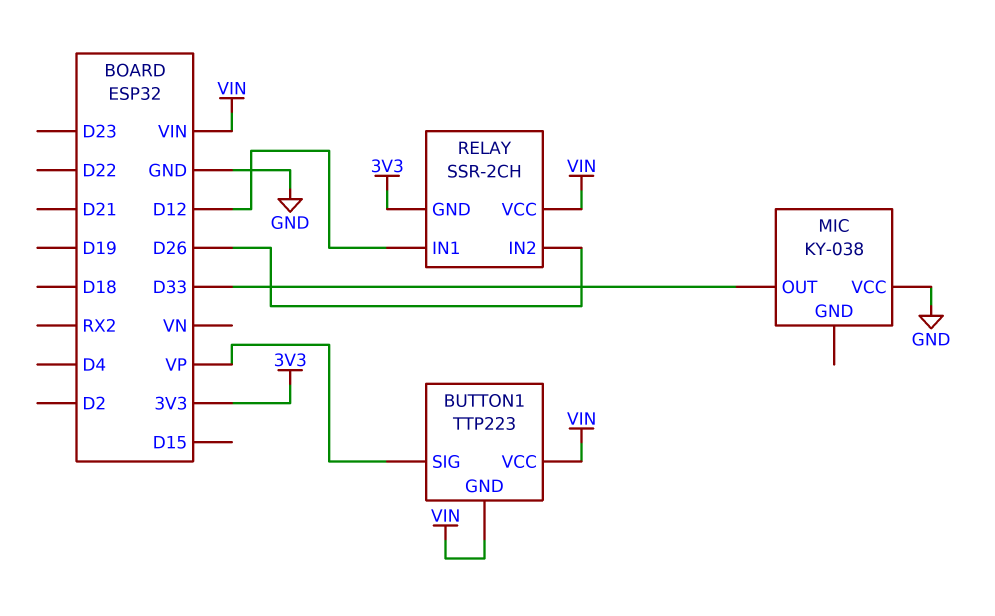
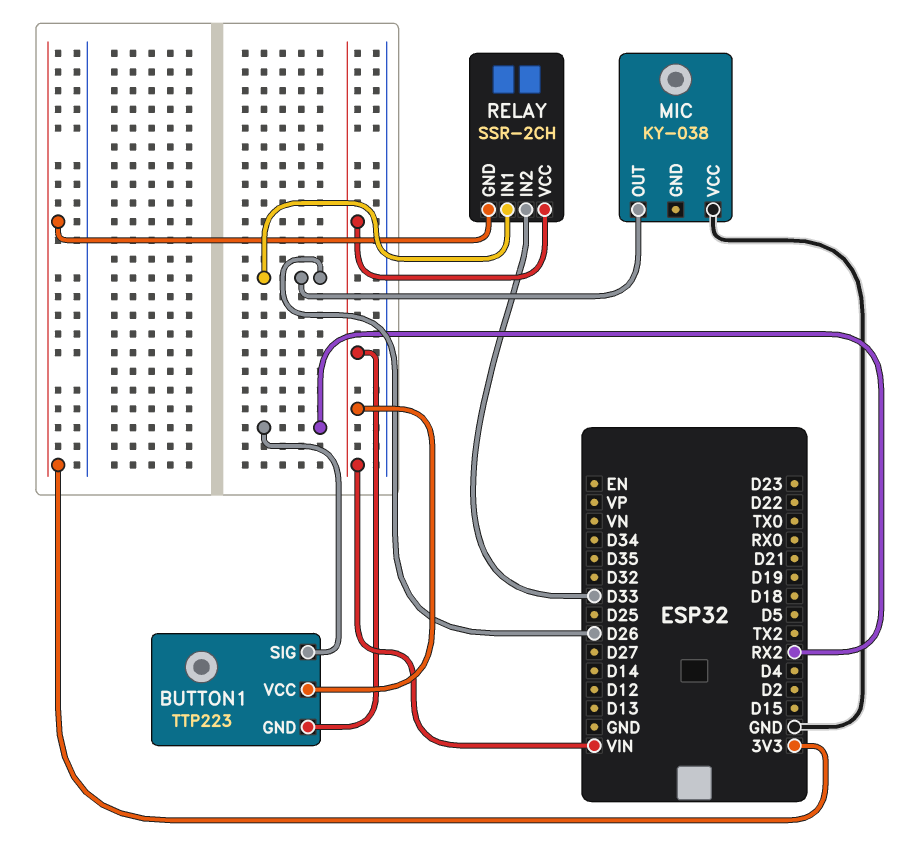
BUTTON1 pin SIG: VP -> RX2
MIC pin OUT: D33 -> D26
RELAY pin IN1: D12 -> D26
RELAY pin IN2: D26 -> D33

